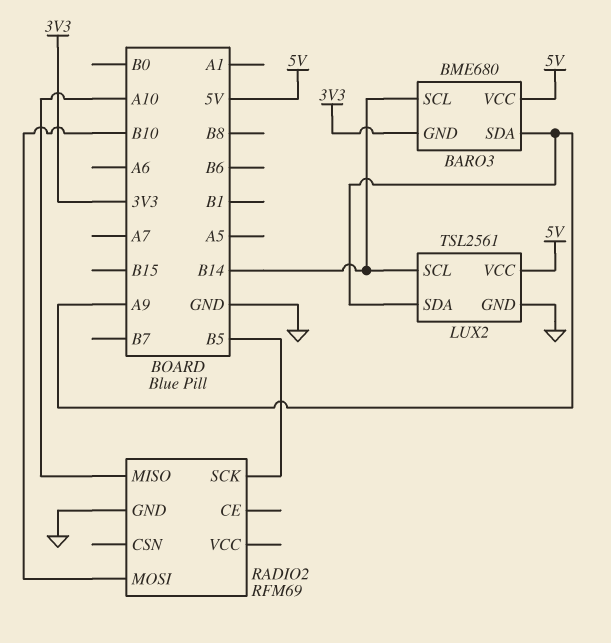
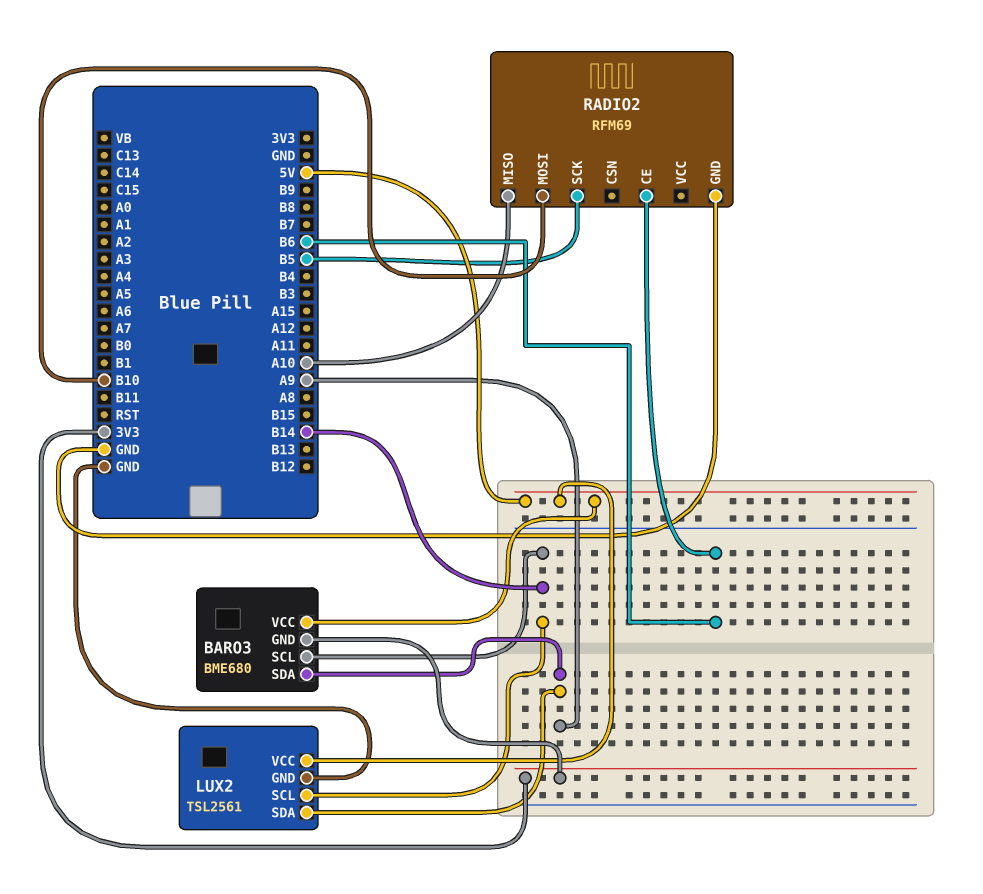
RADIO2 pin CE: none -> B6

